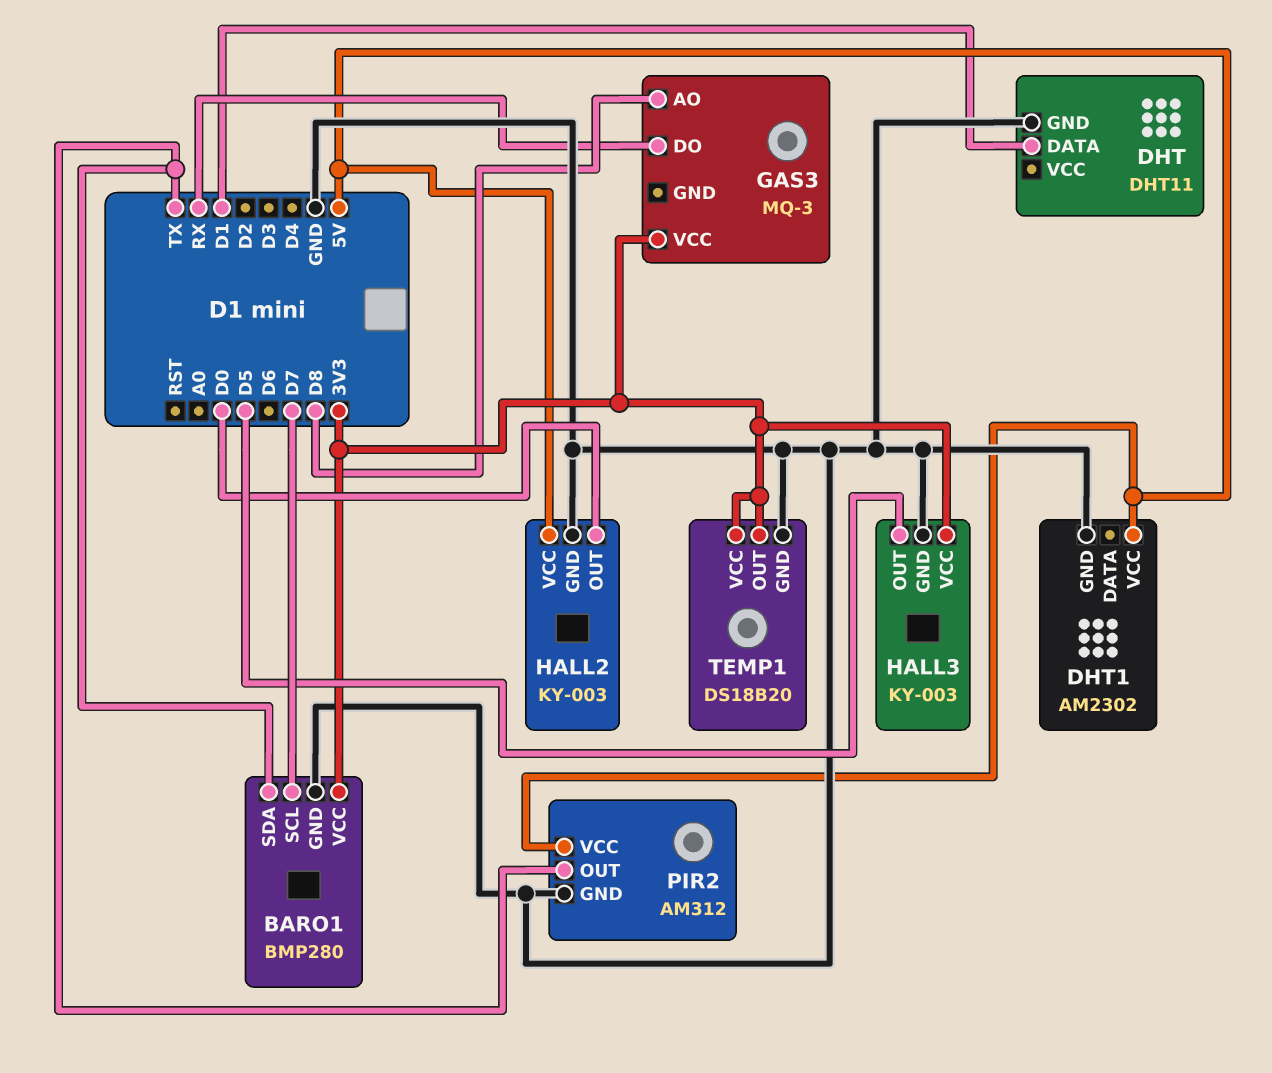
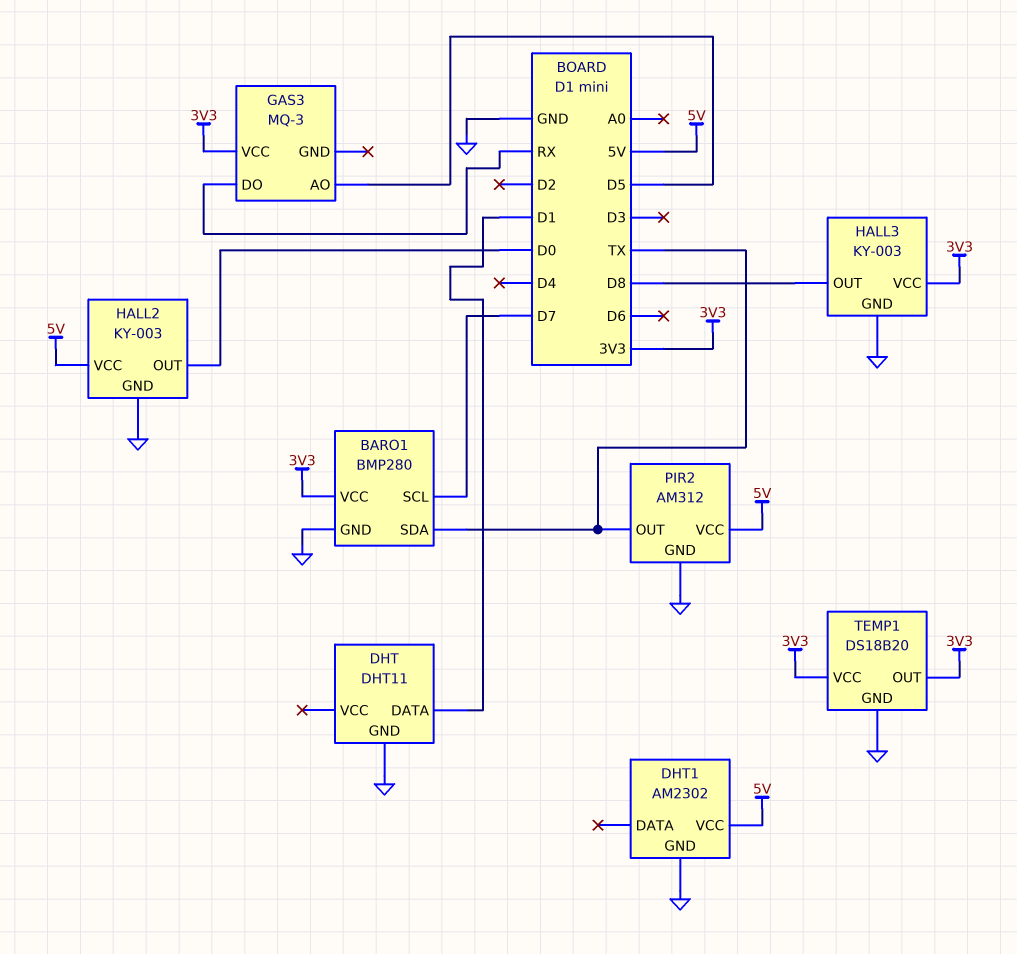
GAS3 pin AO: D8 -> D5
HALL3 pin OUT: D5 -> D8

